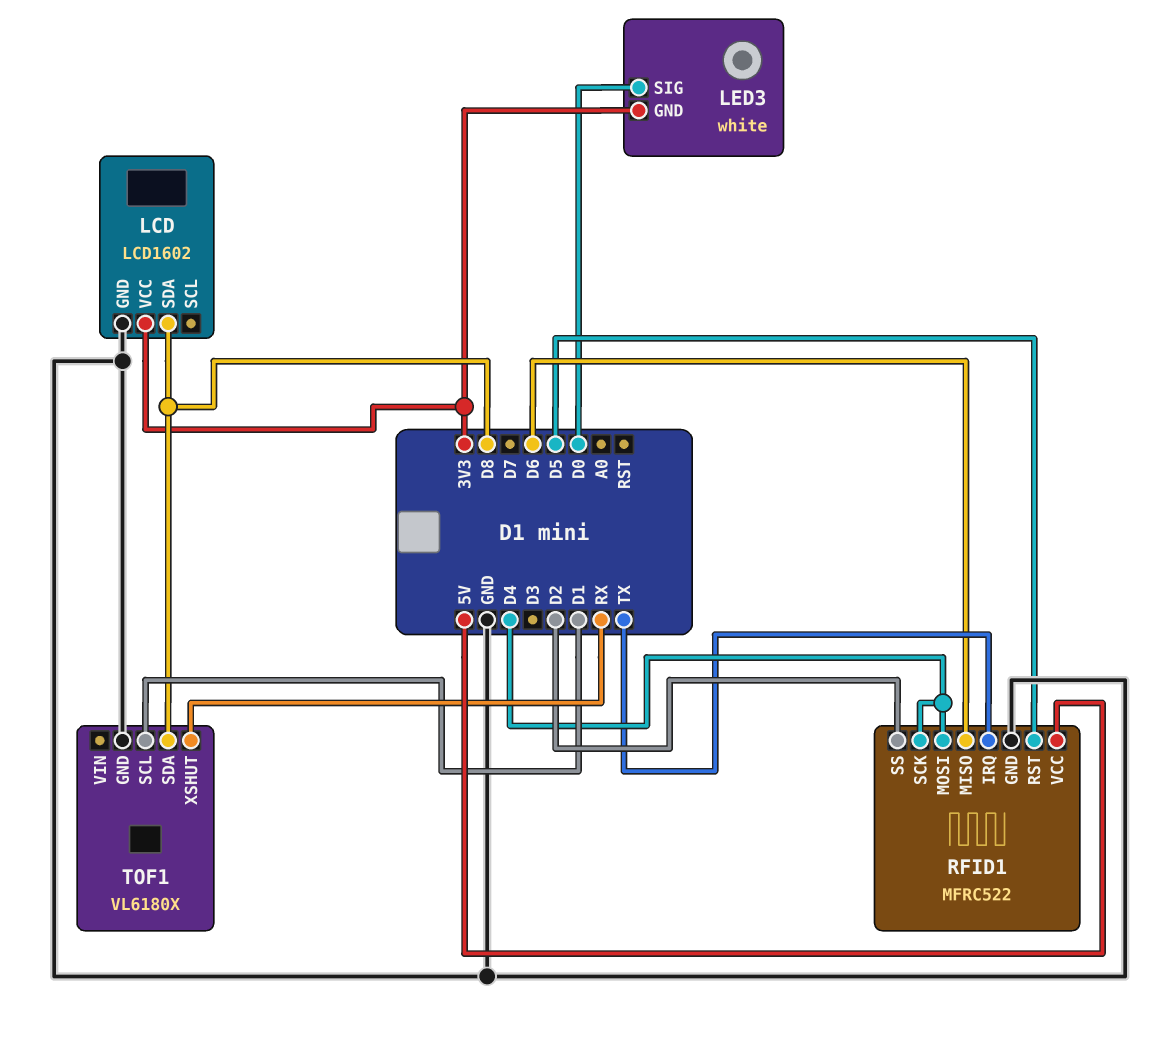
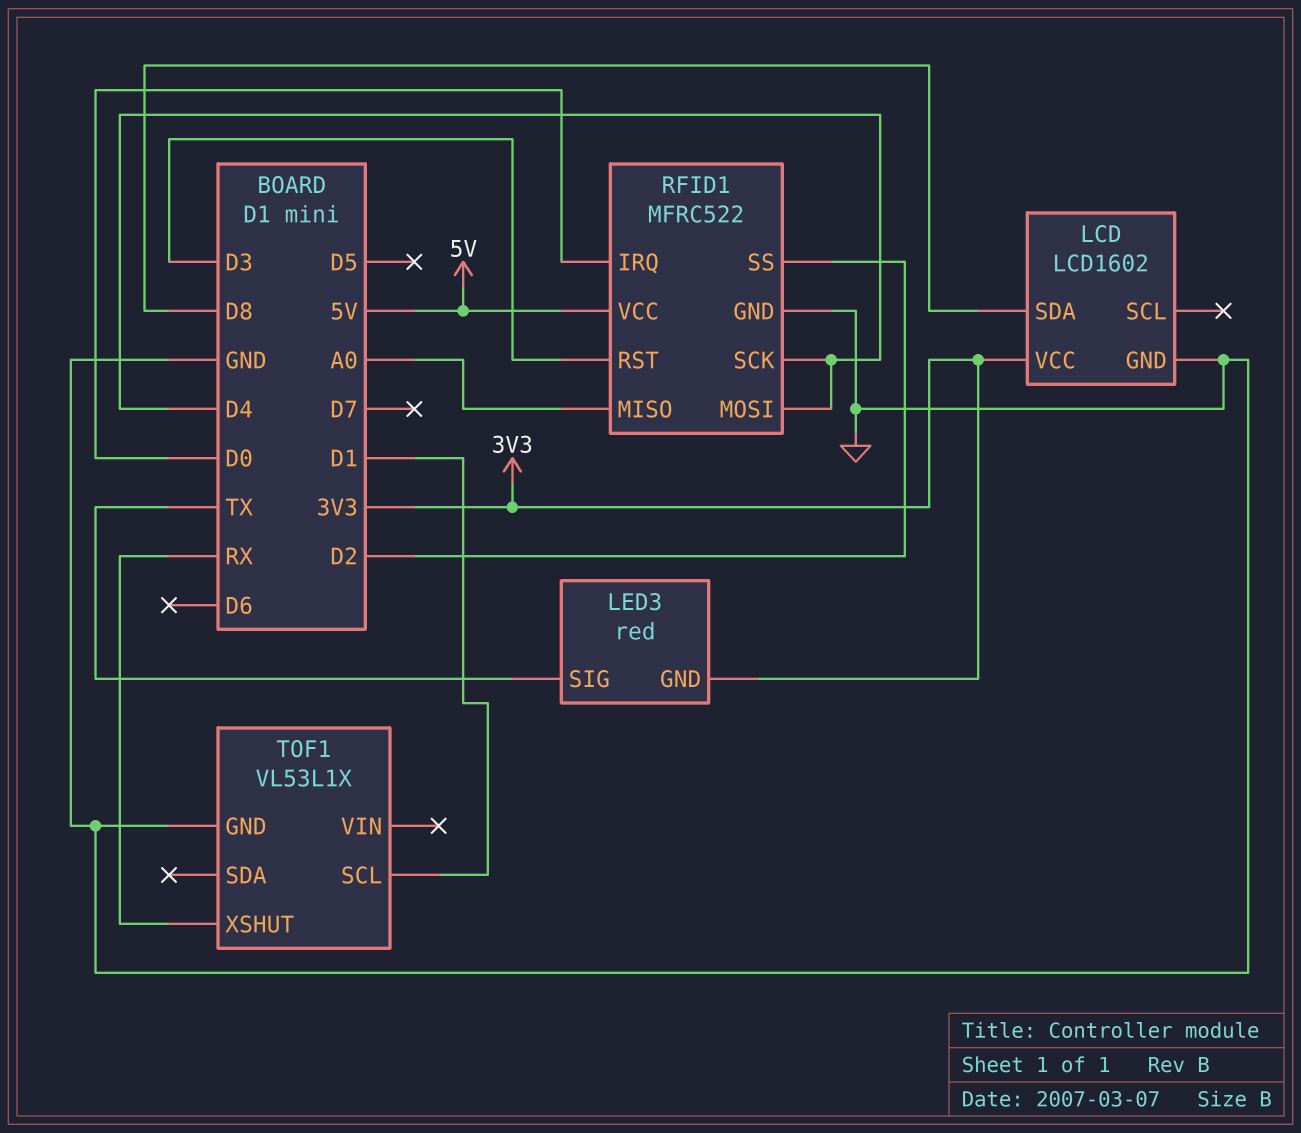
LED3: white -> red
LED3 pin SIG: D0 -> TX
RFID1 pin IRQ: TX -> D0
RFID1 pin MISO: D6 -> A0
RFID1 pin RST: D5 -> D3
TOF1: VL6180X -> VL53L1X
TOF1 pin SDA: D8 -> none

